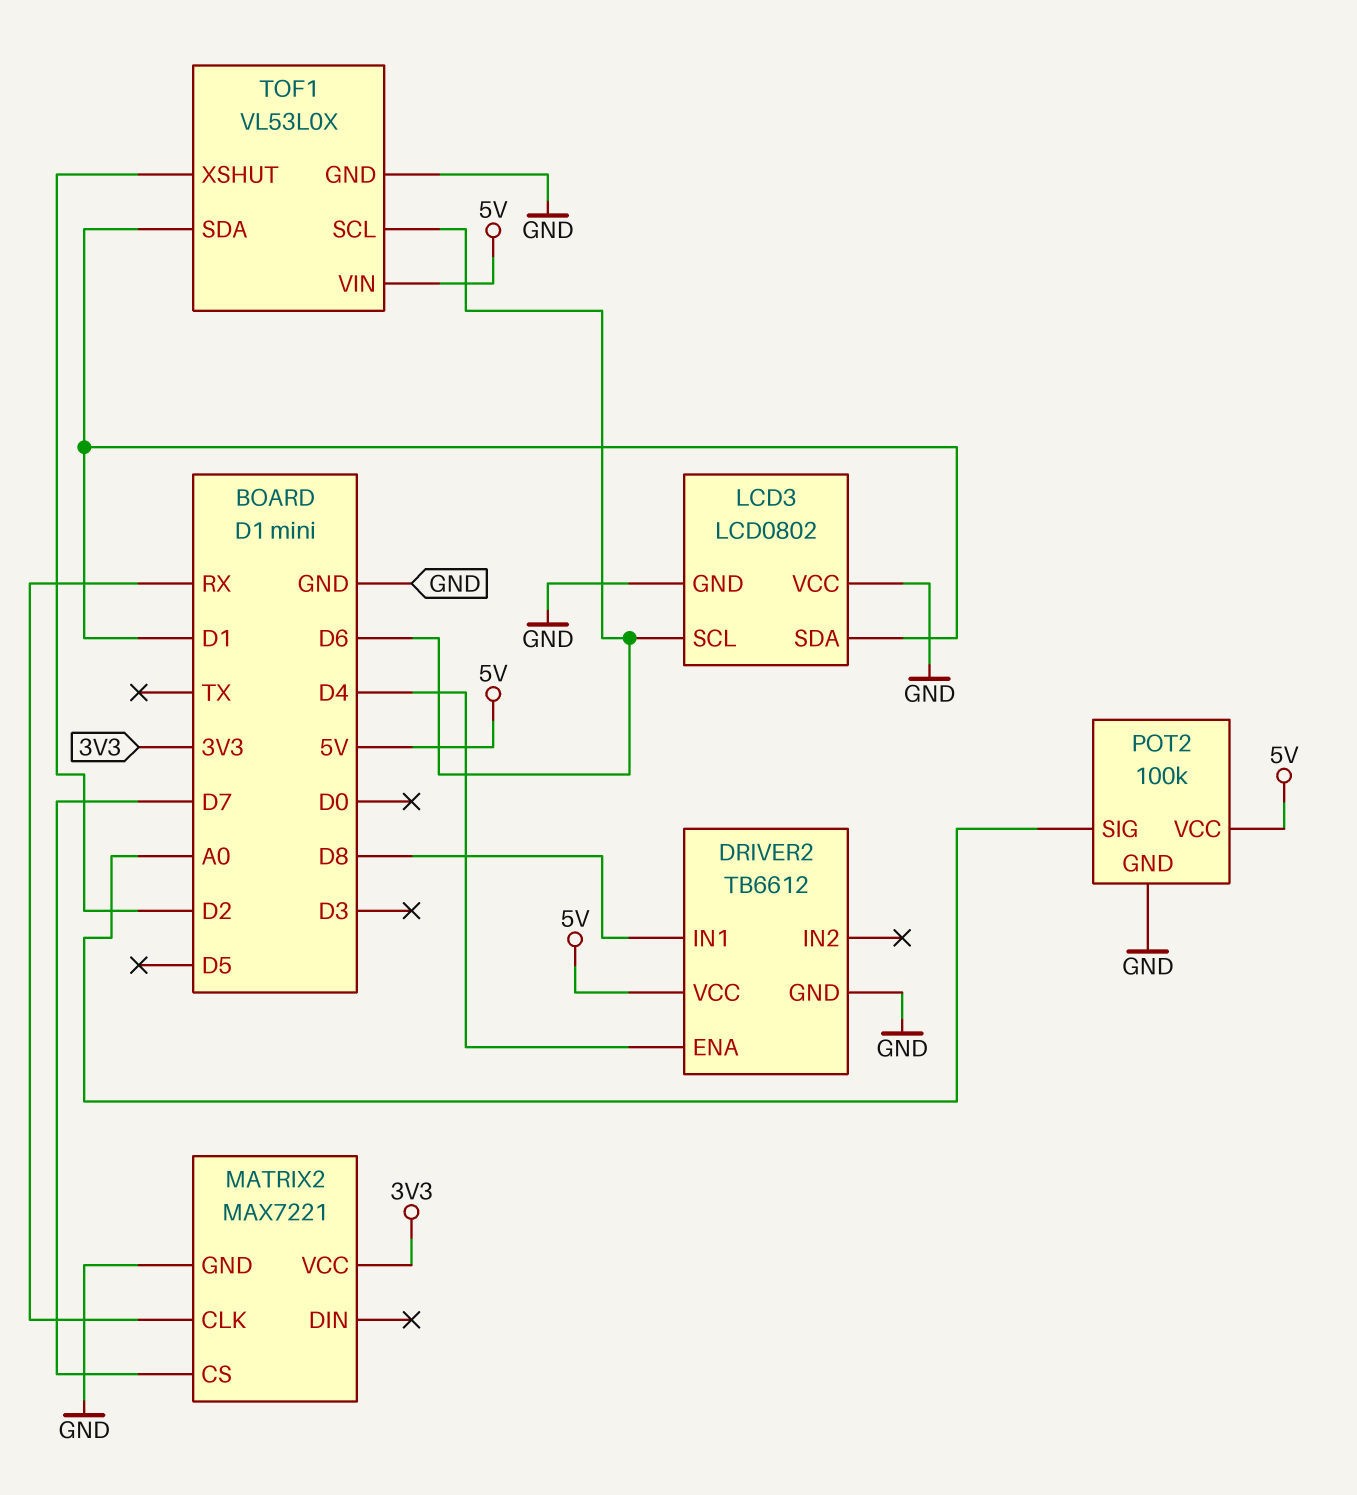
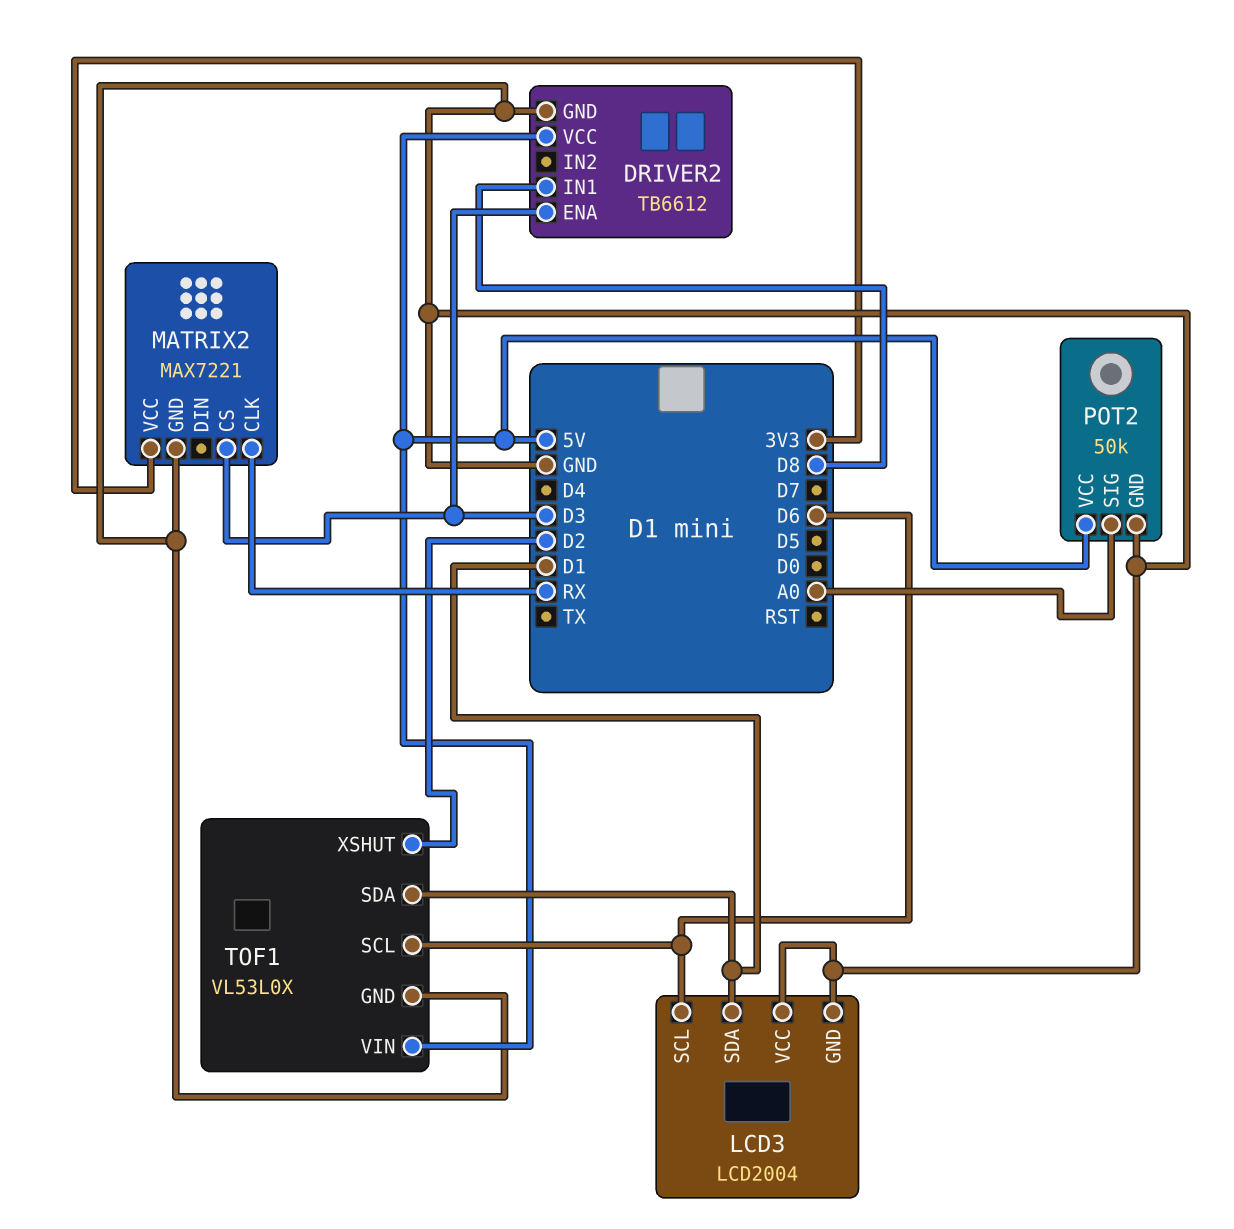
DRIVER2 pin ENA: D4 -> D3
LCD3: LCD0802 -> LCD2004
MATRIX2 pin CS: D7 -> D3
POT2: 100k -> 50k

